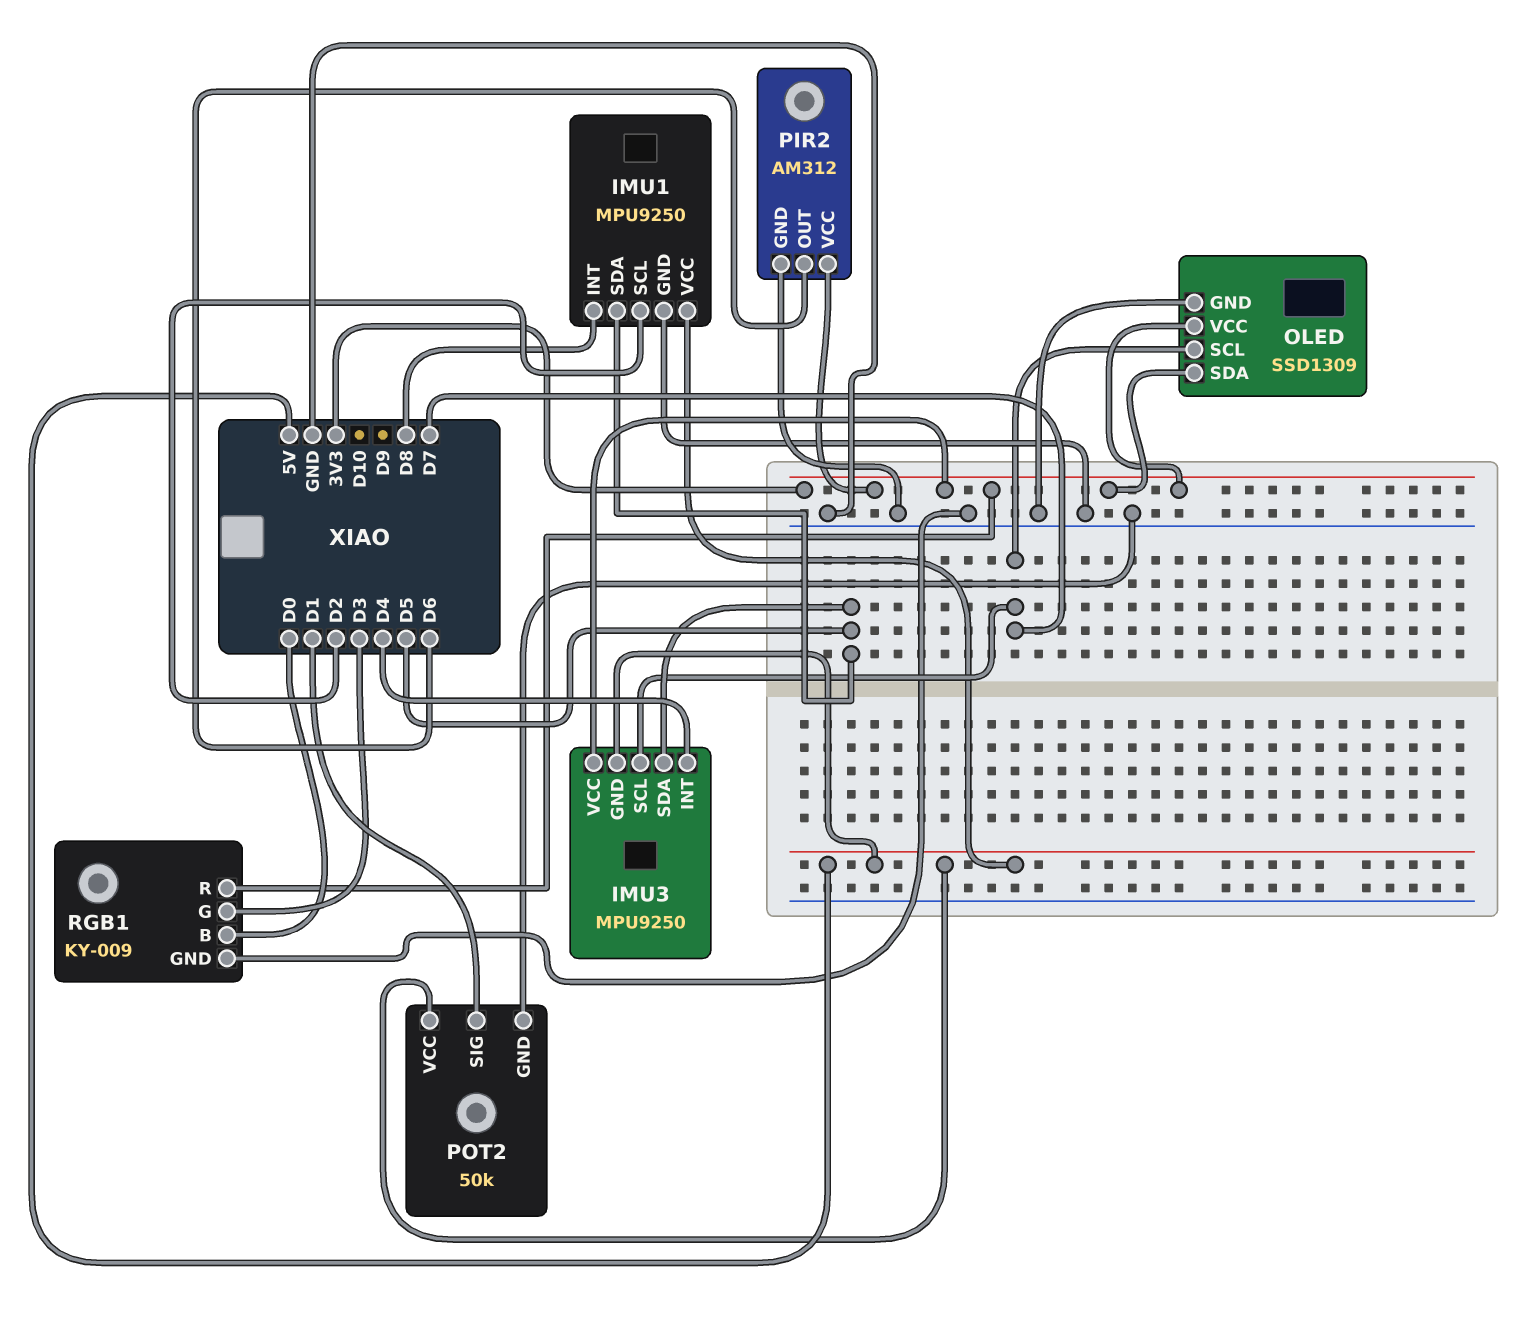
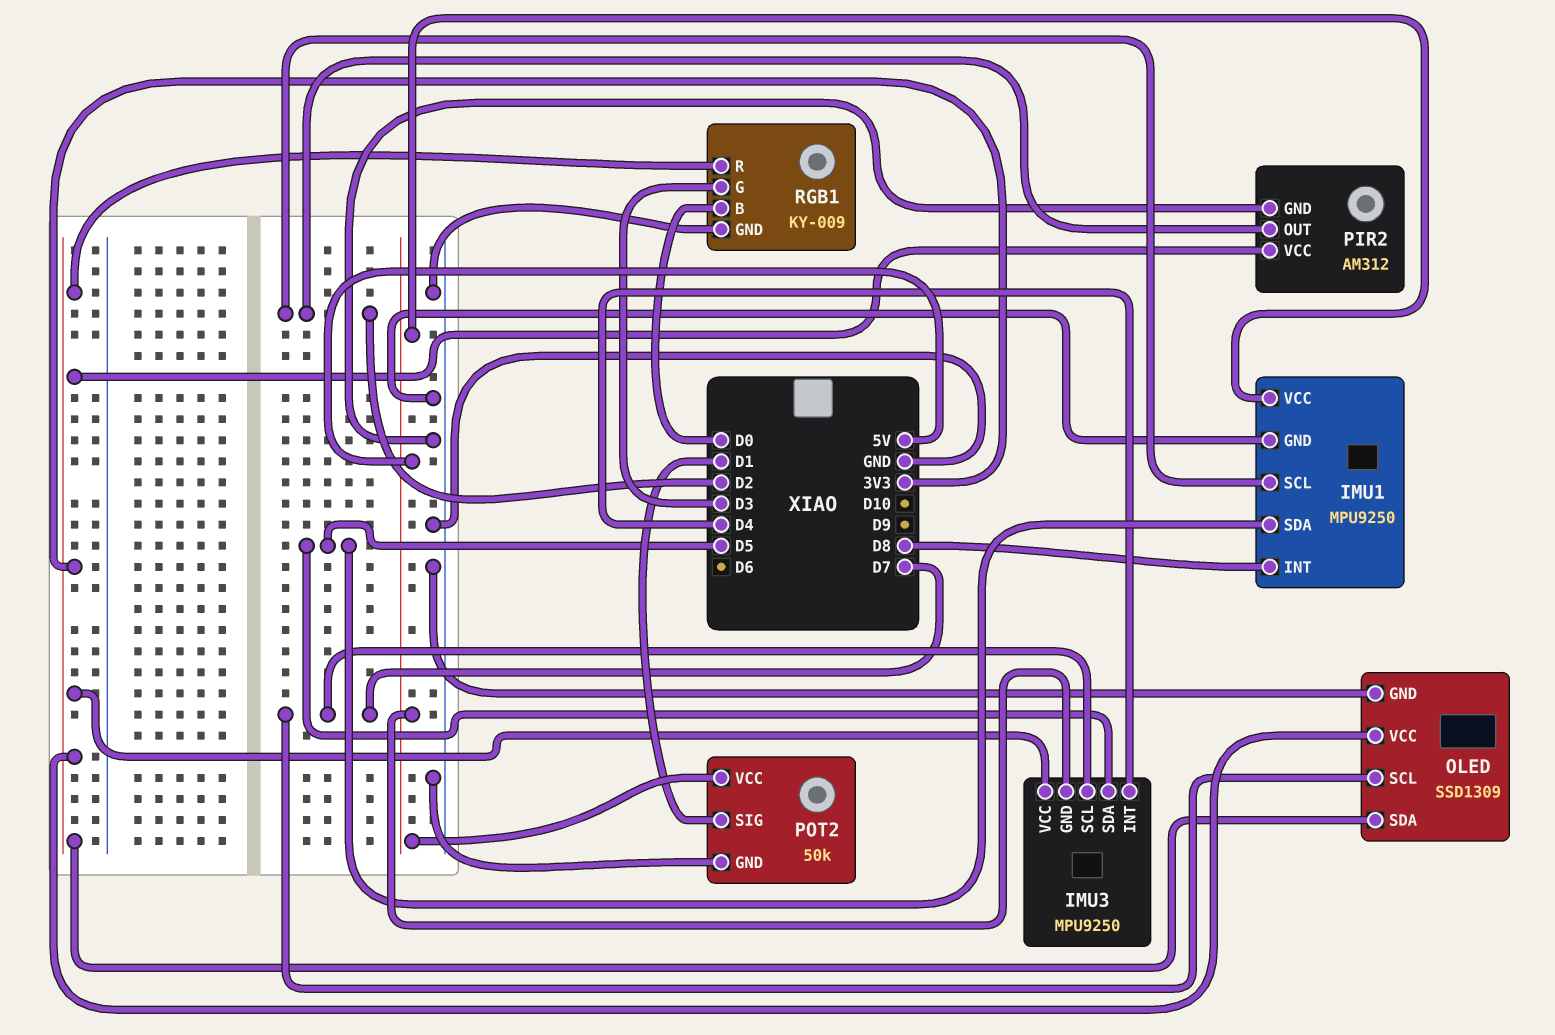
PIR2 pin OUT: D6 -> D2

